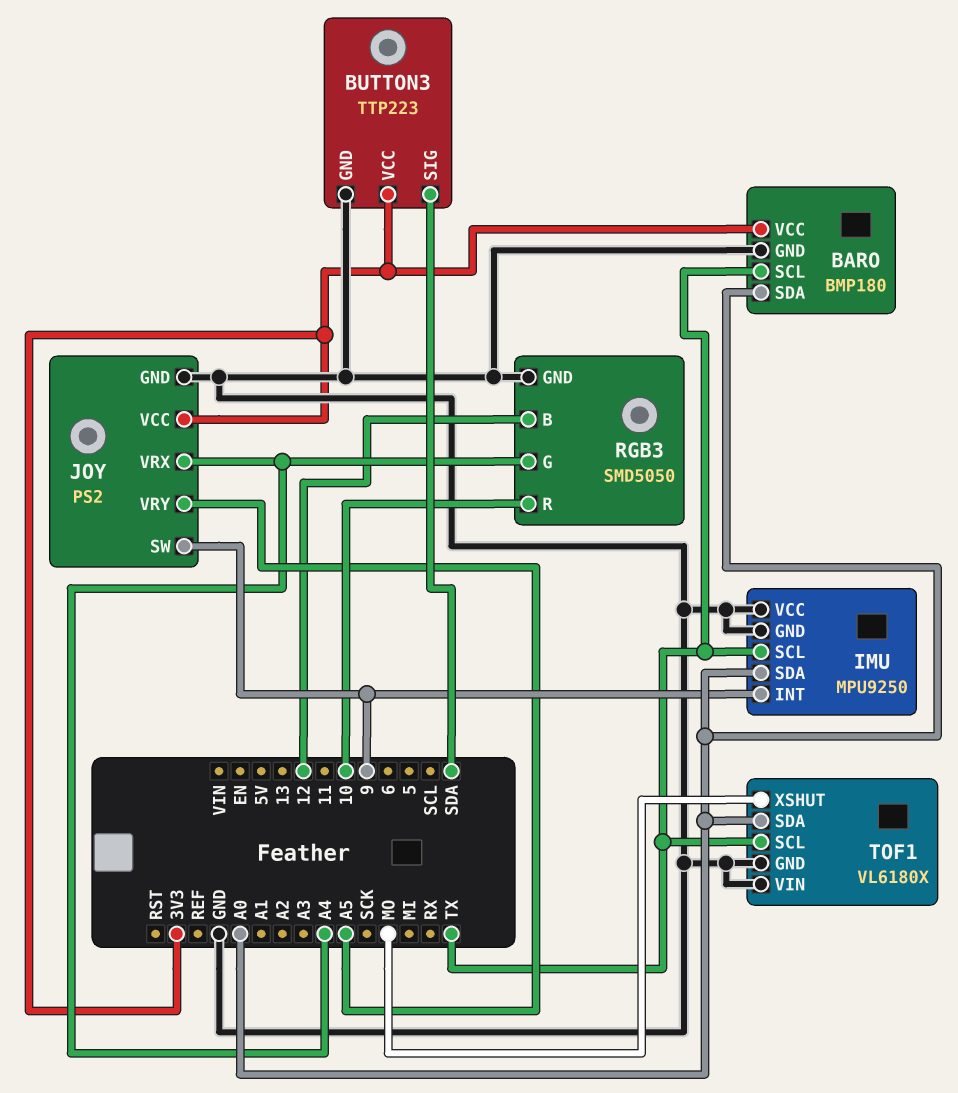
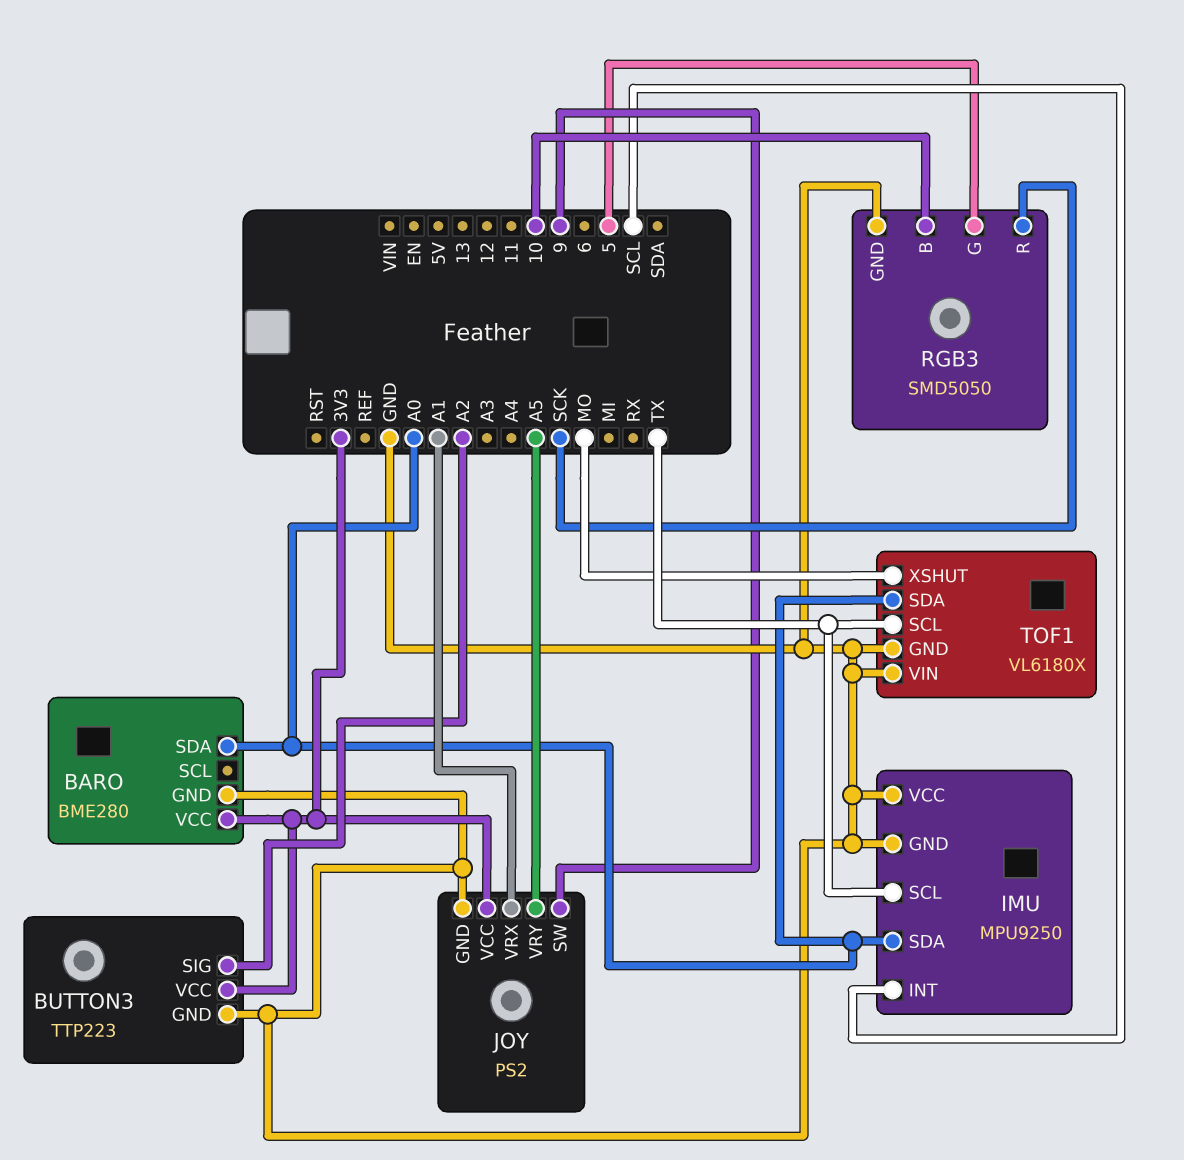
BARO: BMP180 -> BME280
BARO pin SCL: TX -> none
BUTTON3 pin SIG: SDA -> A2
IMU pin INT: 9 -> SCL
JOY pin VRX: A4 -> A1
RGB3 pin B: 12 -> 10
RGB3 pin G: A4 -> 5
RGB3 pin R: 10 -> SCK

